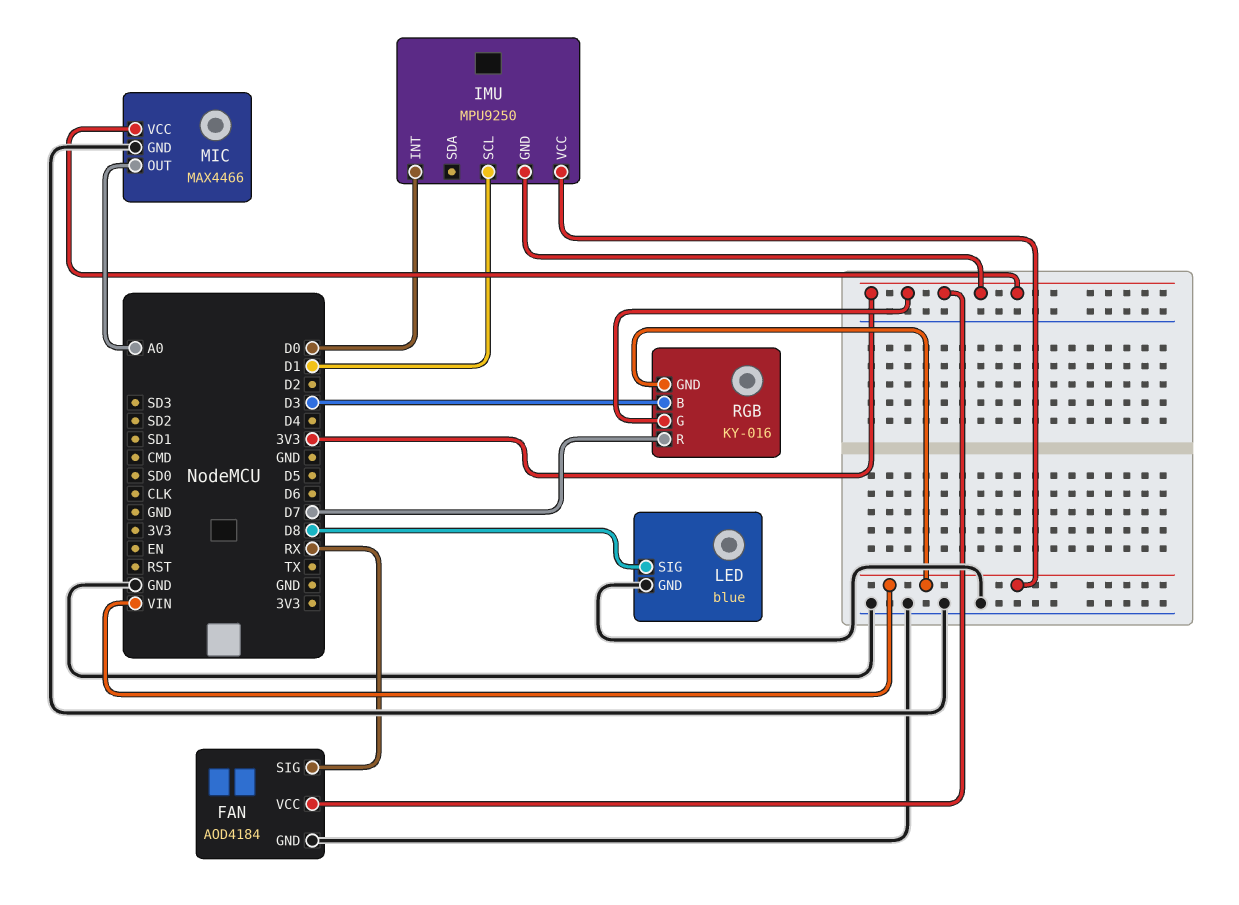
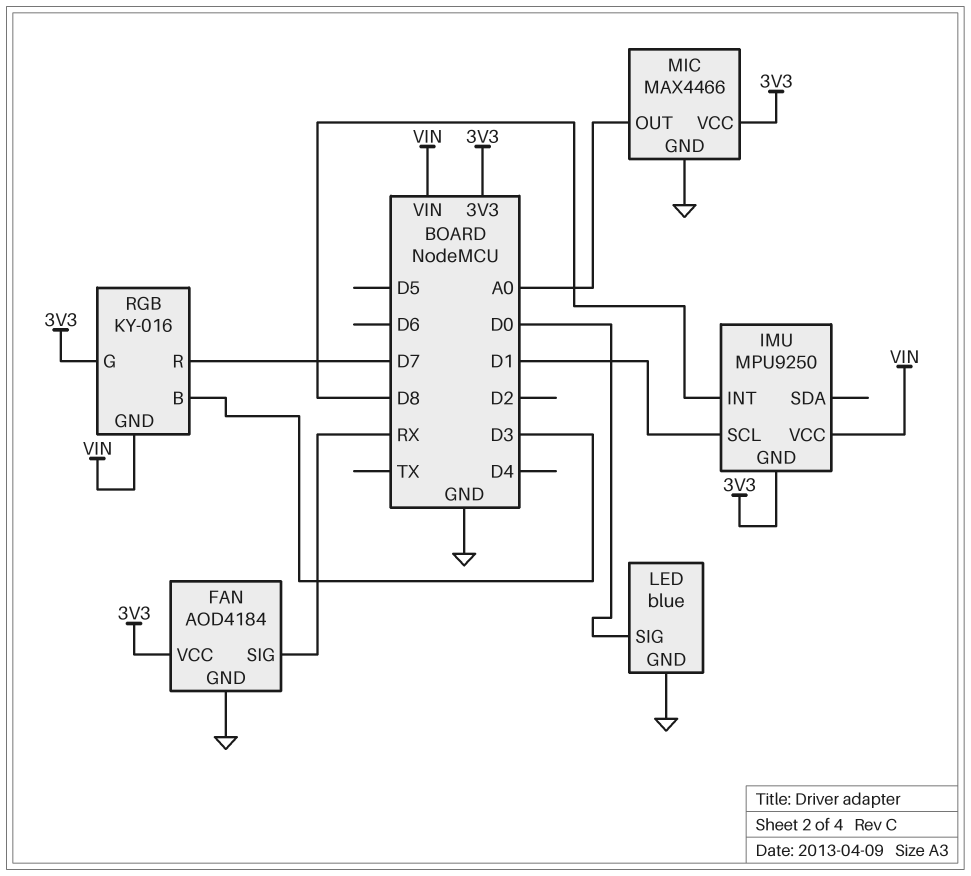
IMU pin INT: D0 -> D8
LED pin SIG: D8 -> D0

